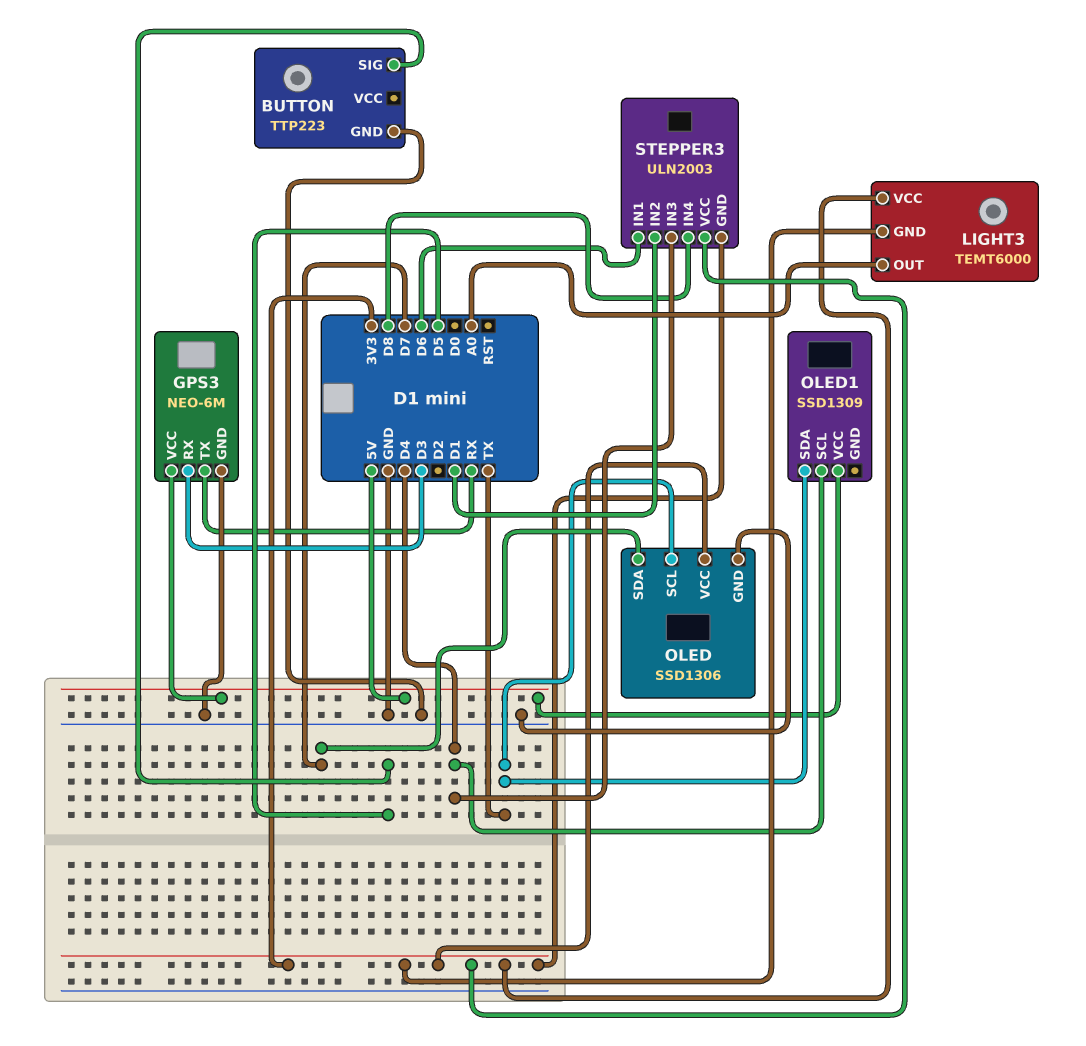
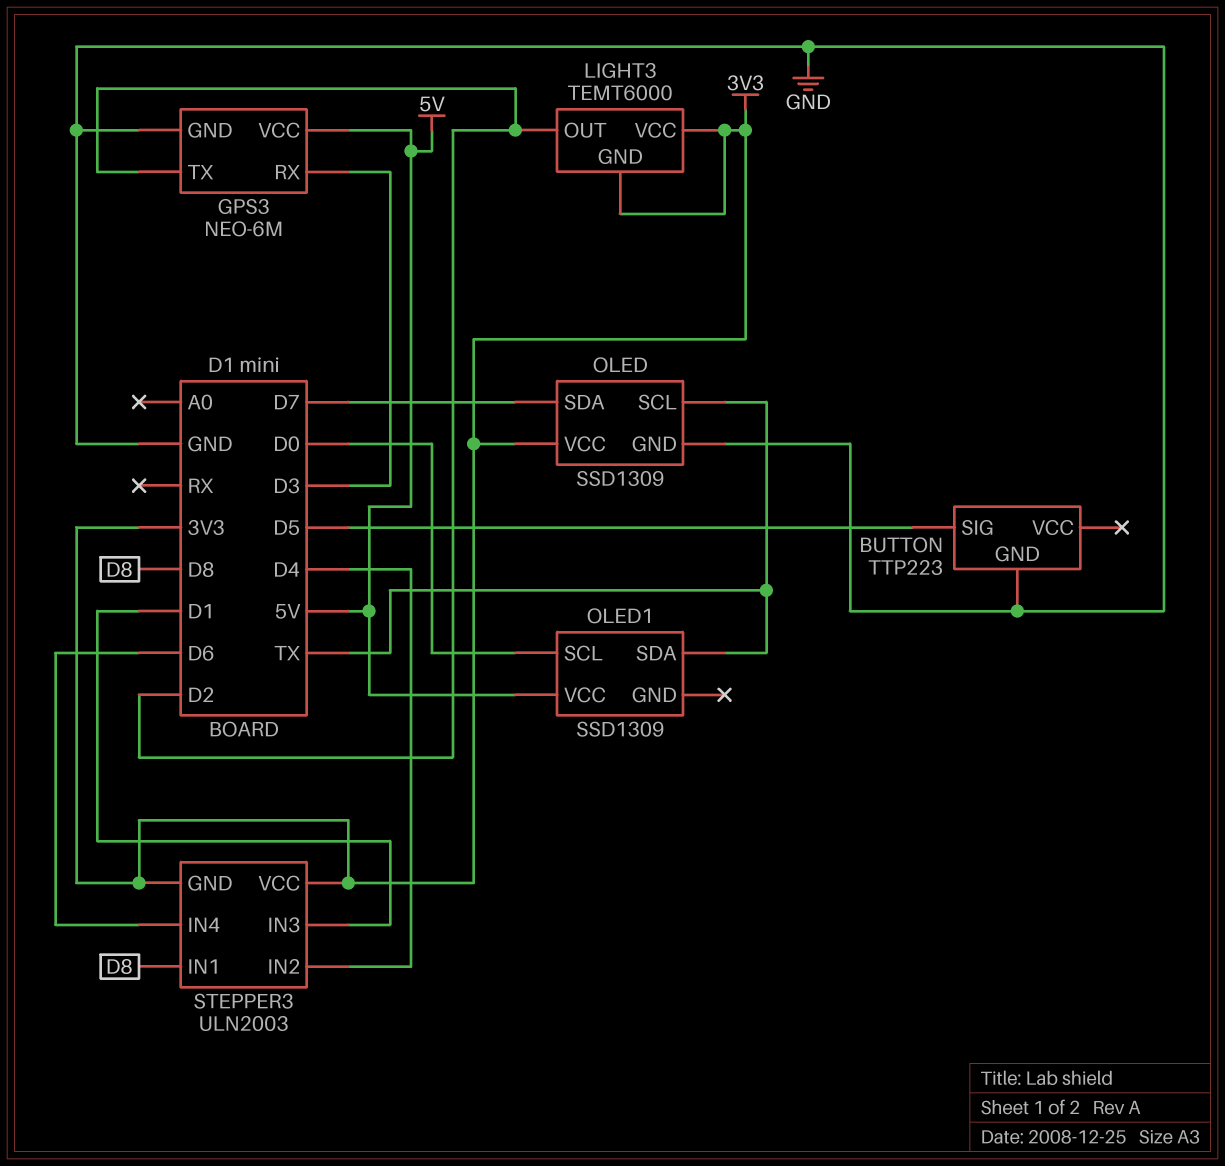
GPS3 pin TX: RX -> D2
LIGHT3 pin OUT: A0 -> D2
OLED: SSD1306 -> SSD1309
OLED1 pin SCL: D4 -> D0
STEPPER3 pin IN1: D6 -> D8
STEPPER3 pin IN2: D1 -> D4
STEPPER3 pin IN3: D4 -> D1
STEPPER3 pin IN4: D8 -> D6

